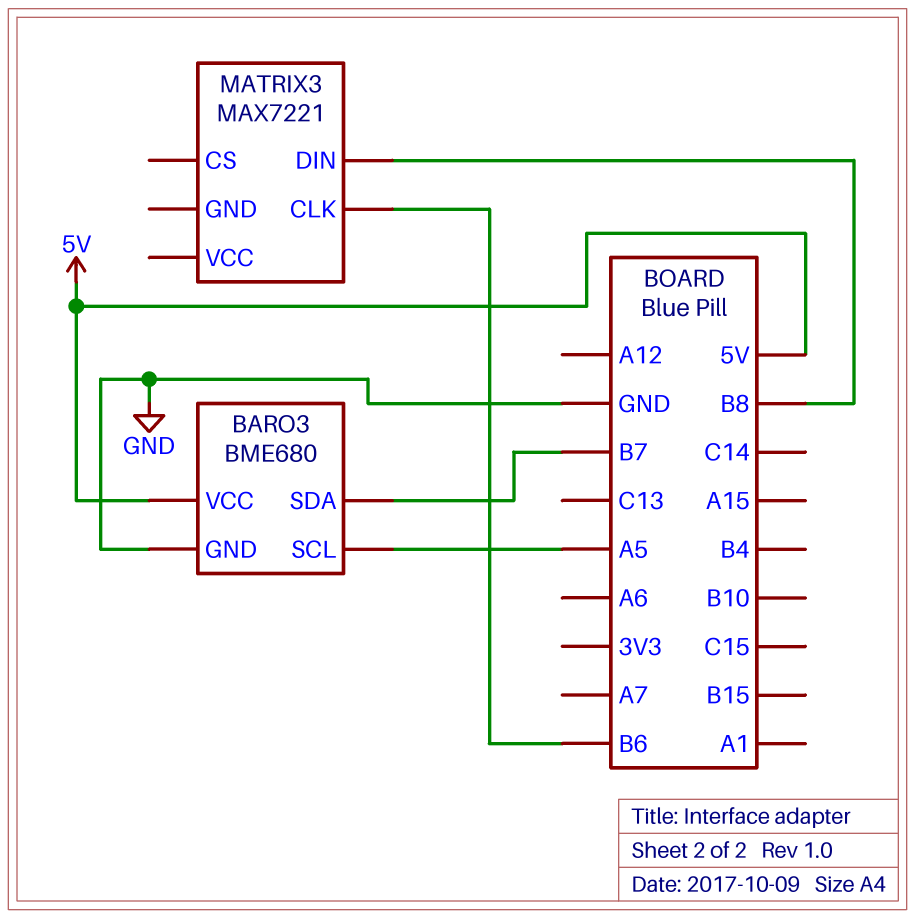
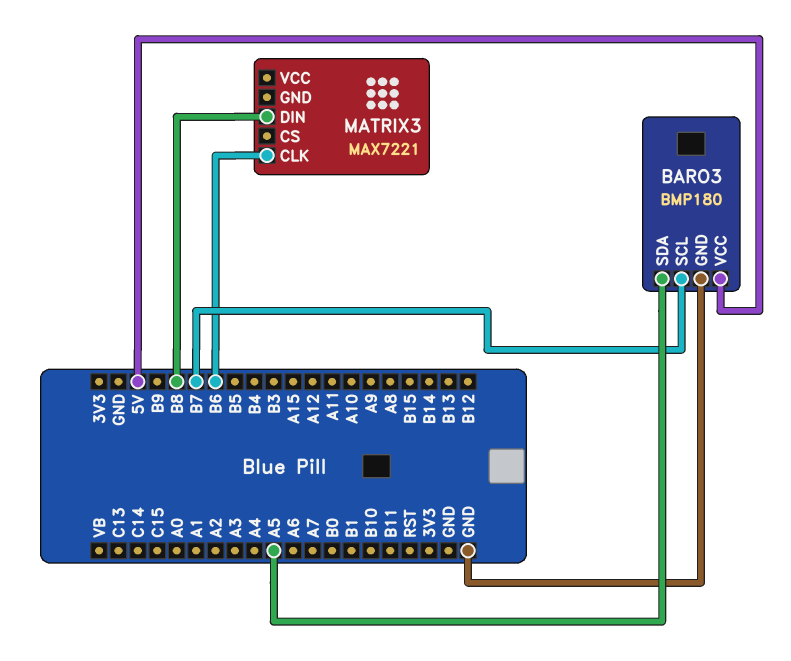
BARO3: BME680 -> BMP180
BARO3 pin SCL: A5 -> B7
BARO3 pin SDA: B7 -> A5

